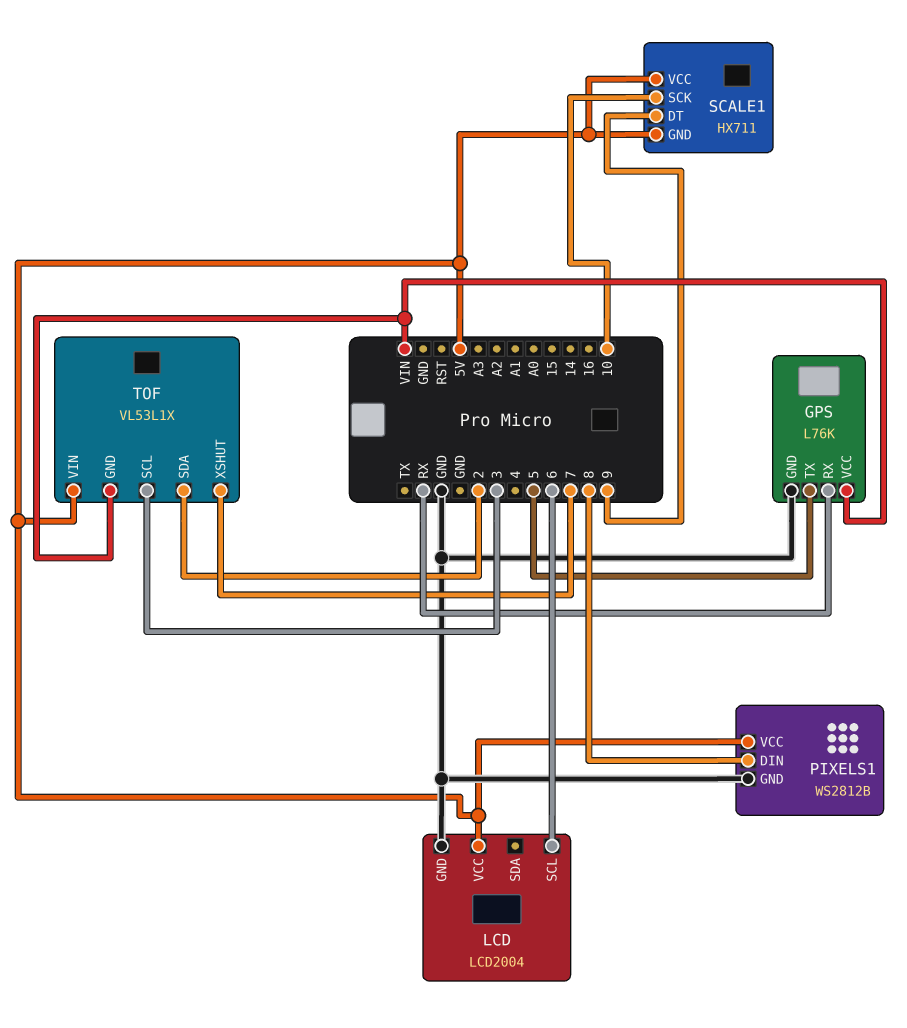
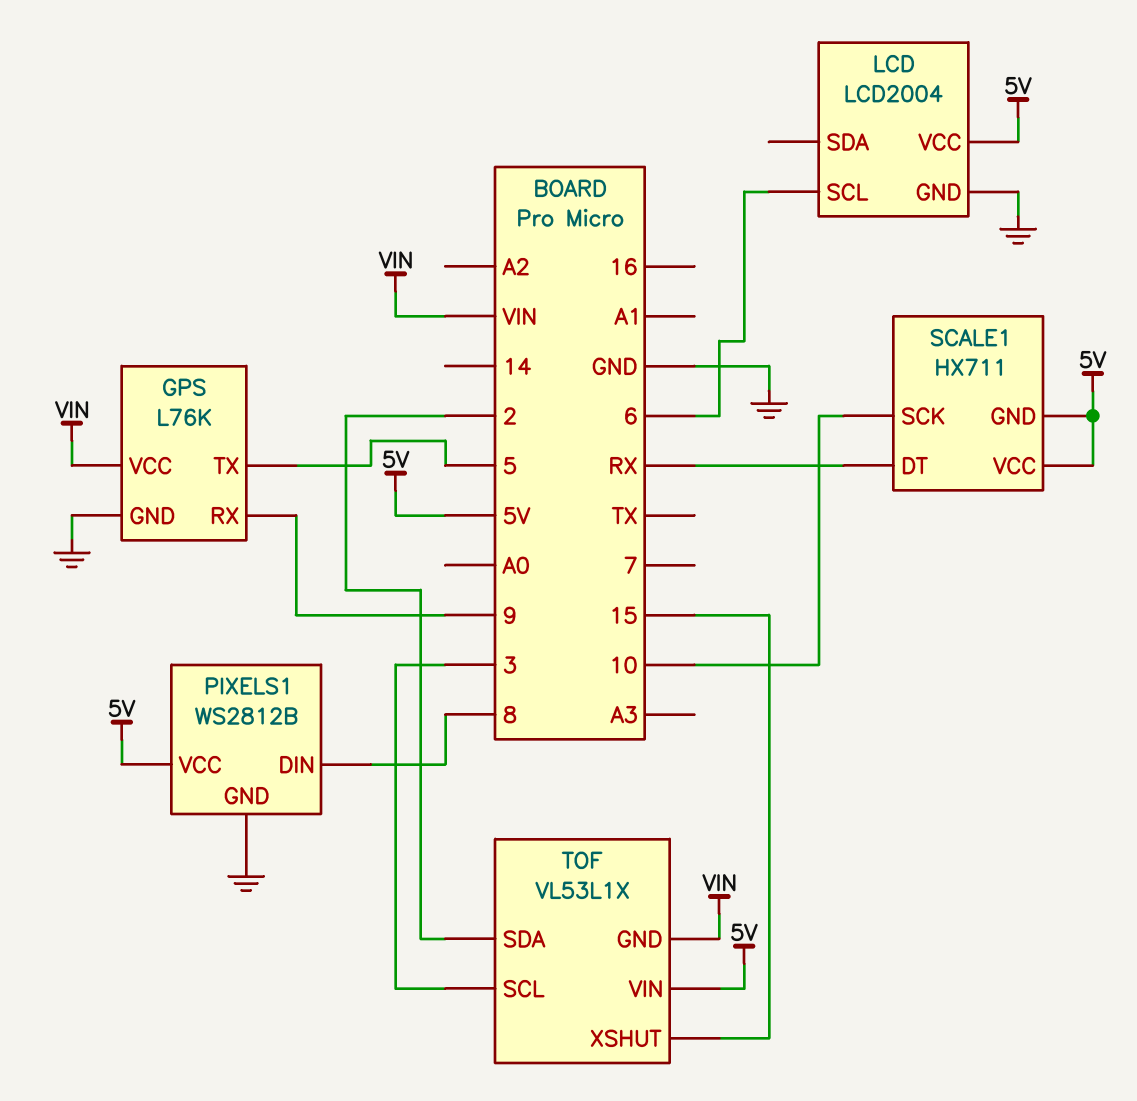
GPS pin RX: RX -> 9
SCALE1 pin DT: 9 -> RX
TOF pin XSHUT: 7 -> 15

